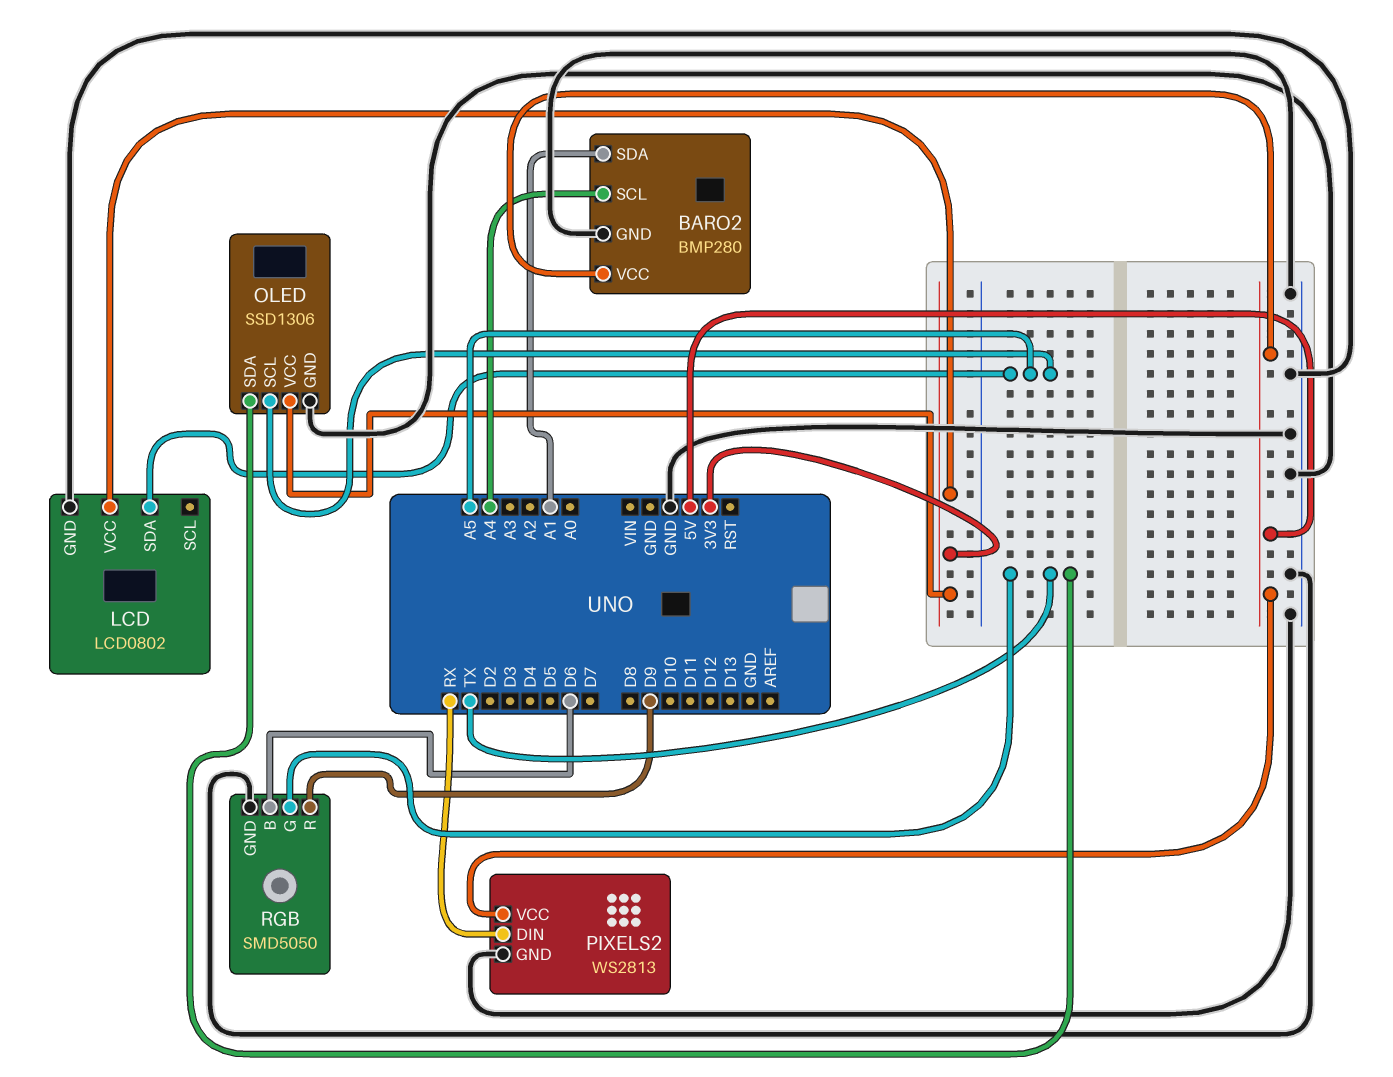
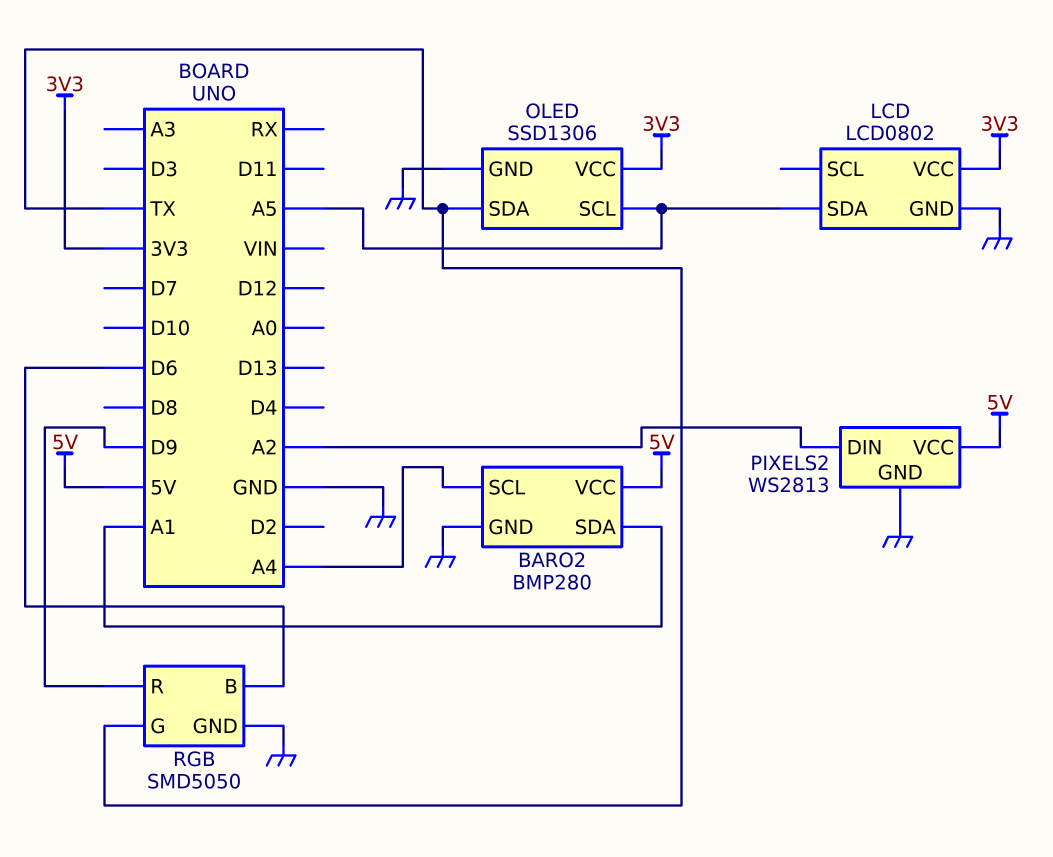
PIXELS2 pin DIN: RX -> A2

